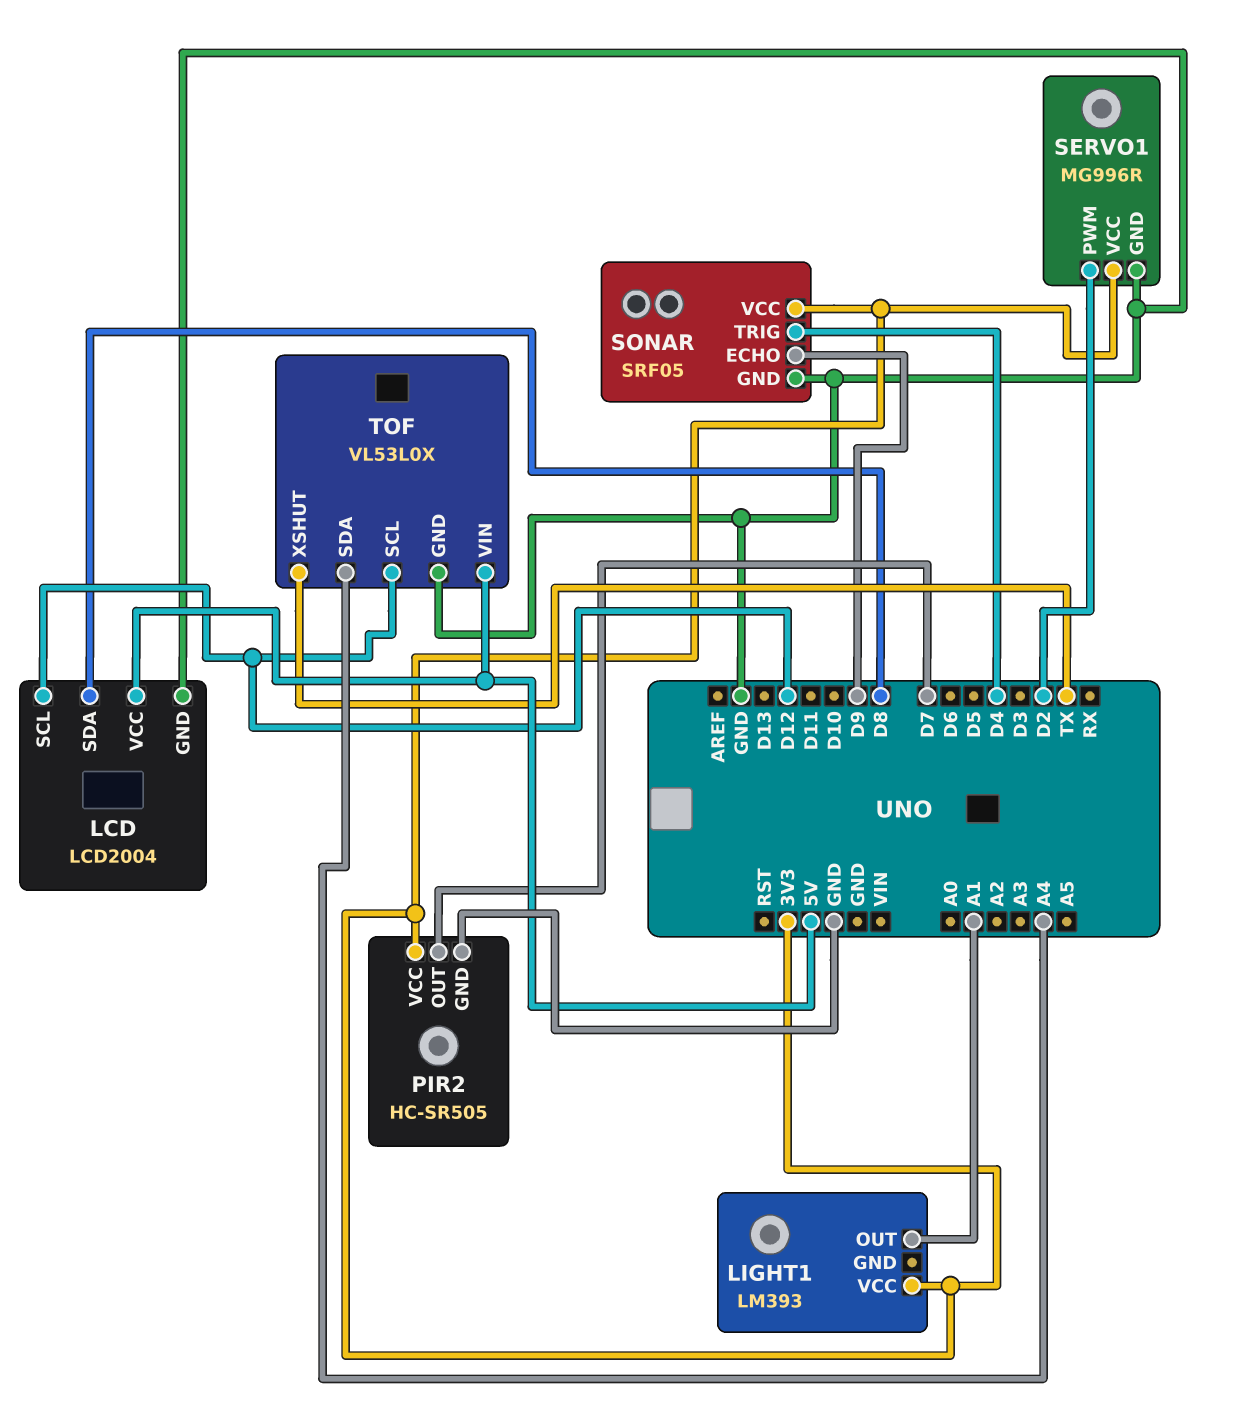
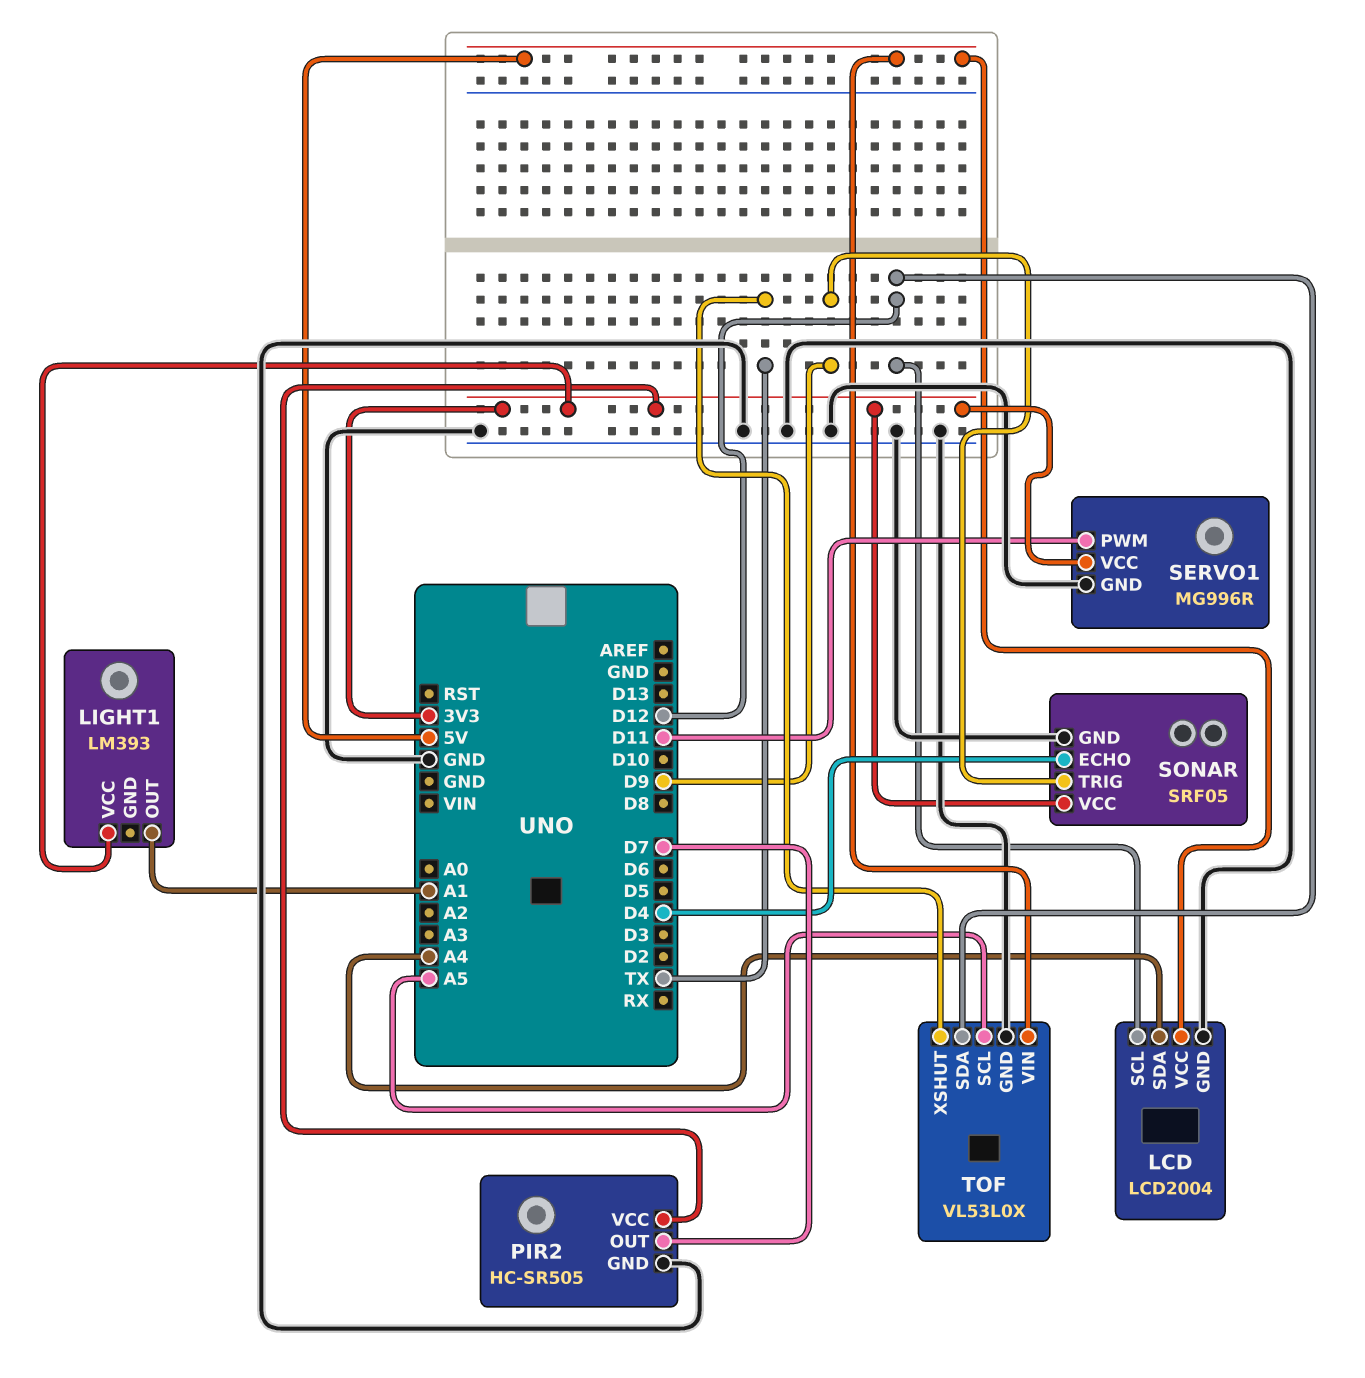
LCD pin SDA: D8 -> A4
SERVO1 pin PWM: D2 -> D11
SONAR pin ECHO: D9 -> D4
SONAR pin TRIG: D4 -> D9
TOF pin SCL: D12 -> A5
TOF pin SDA: A4 -> D12

